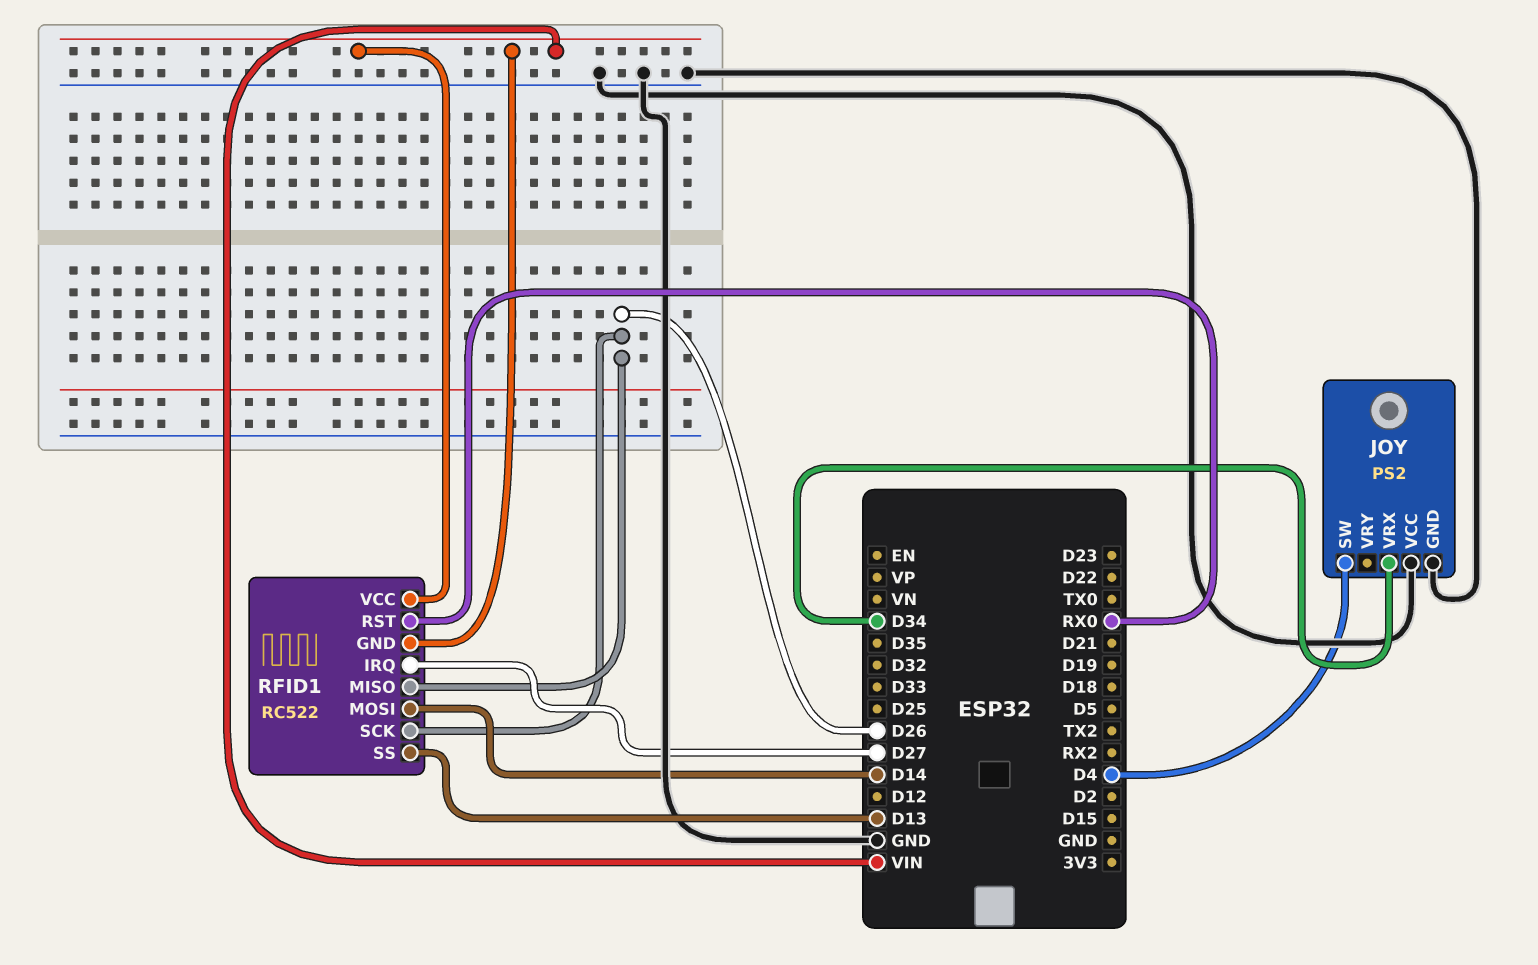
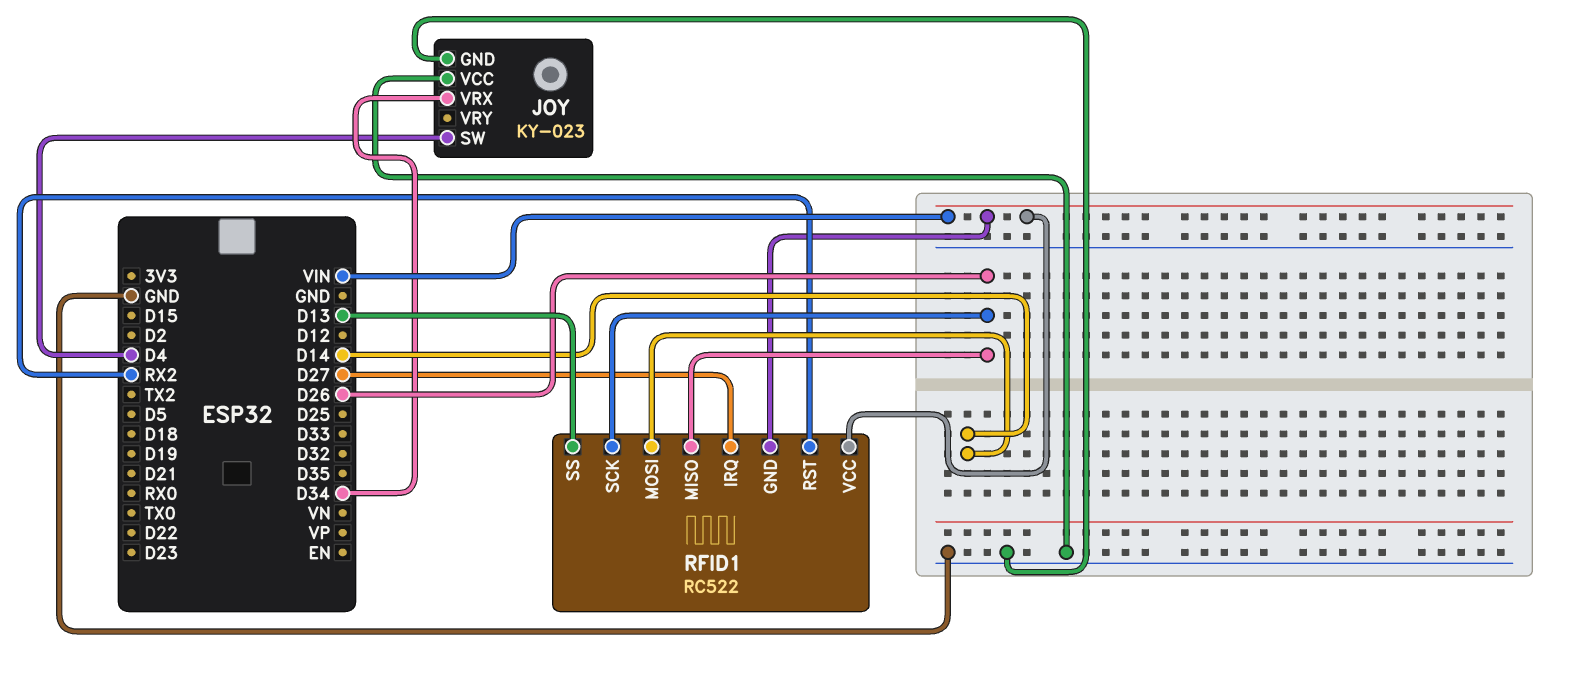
JOY: PS2 -> KY-023
RFID1 pin RST: RX0 -> RX2

